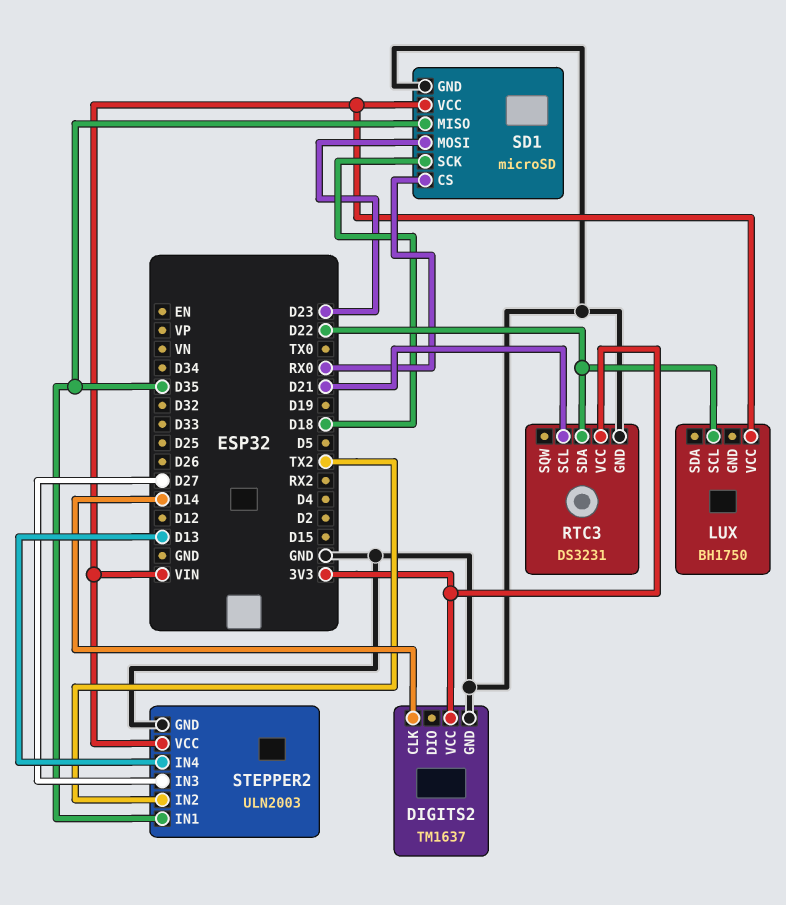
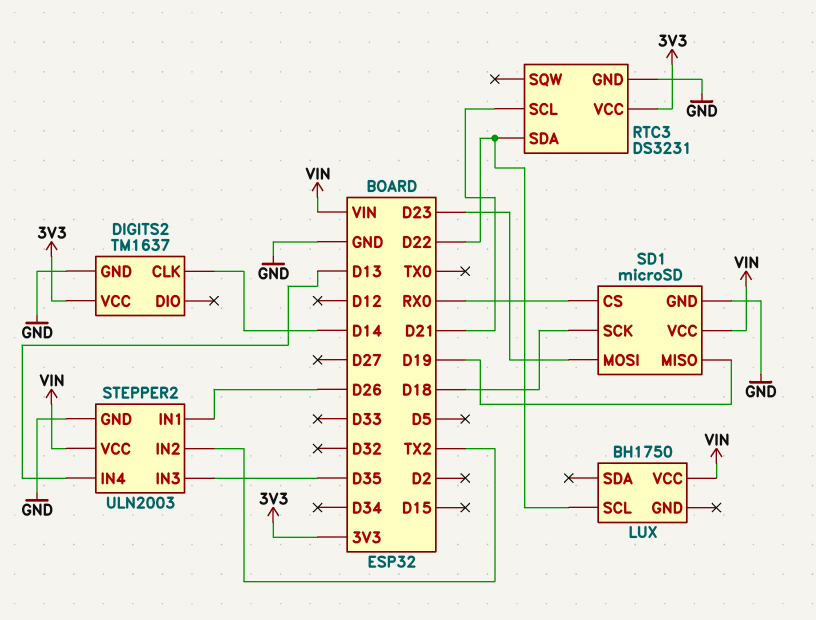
SD1 pin MISO: D35 -> D19
STEPPER2 pin IN1: D35 -> D26
STEPPER2 pin IN3: D27 -> D35

